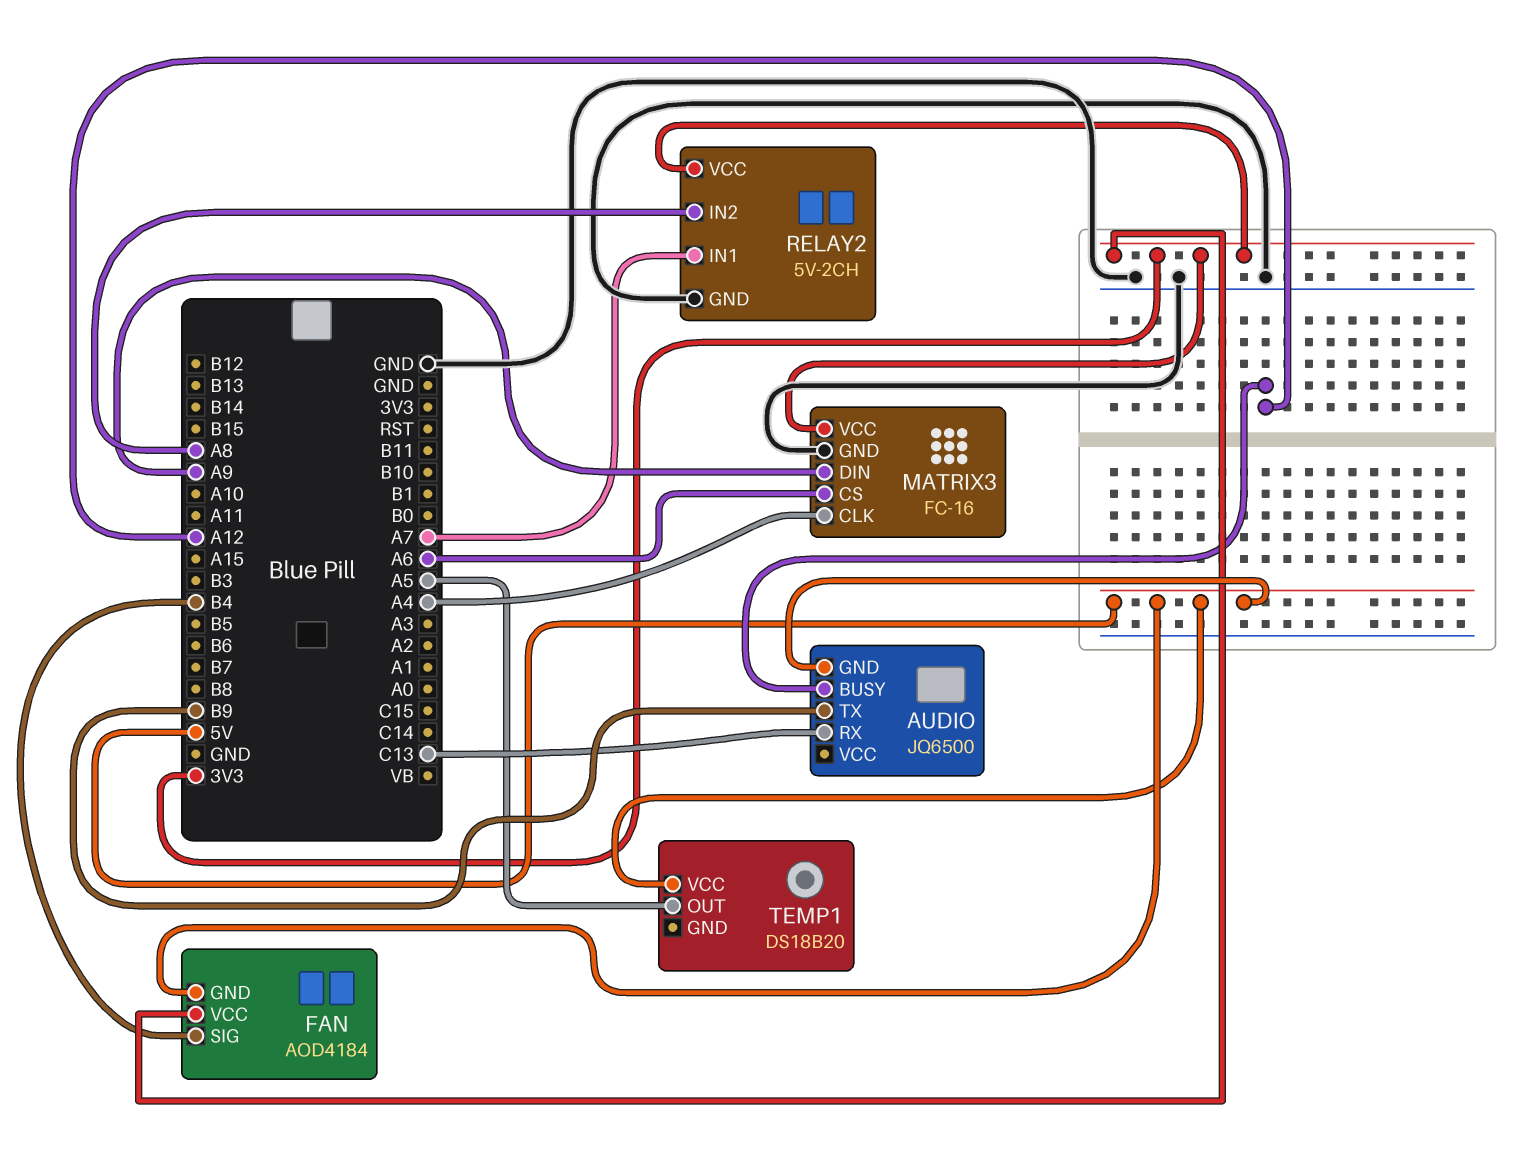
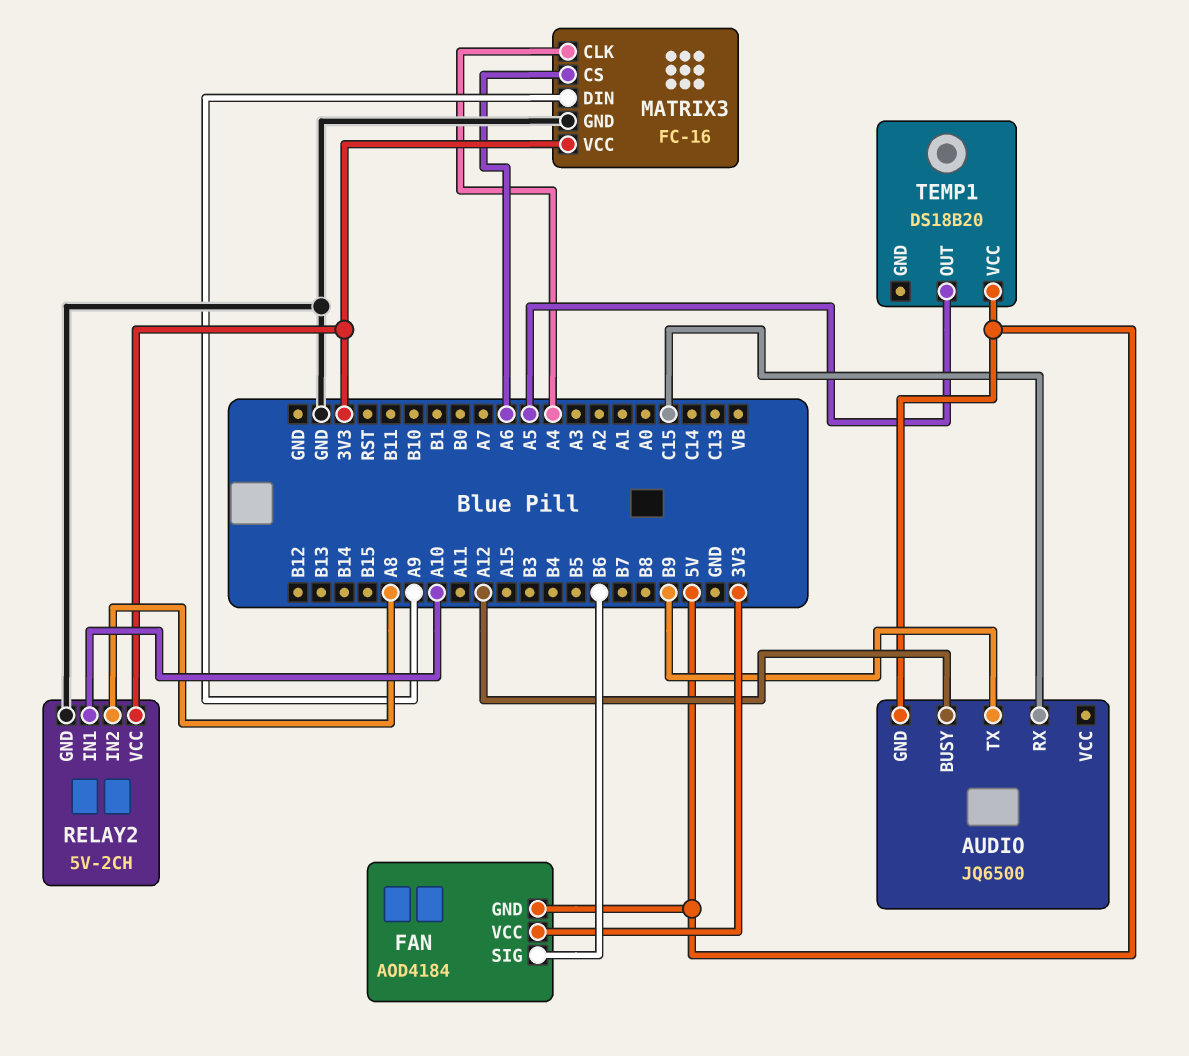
AUDIO pin RX: C13 -> C15
FAN pin SIG: B4 -> B6
RELAY2 pin IN1: A7 -> A10

